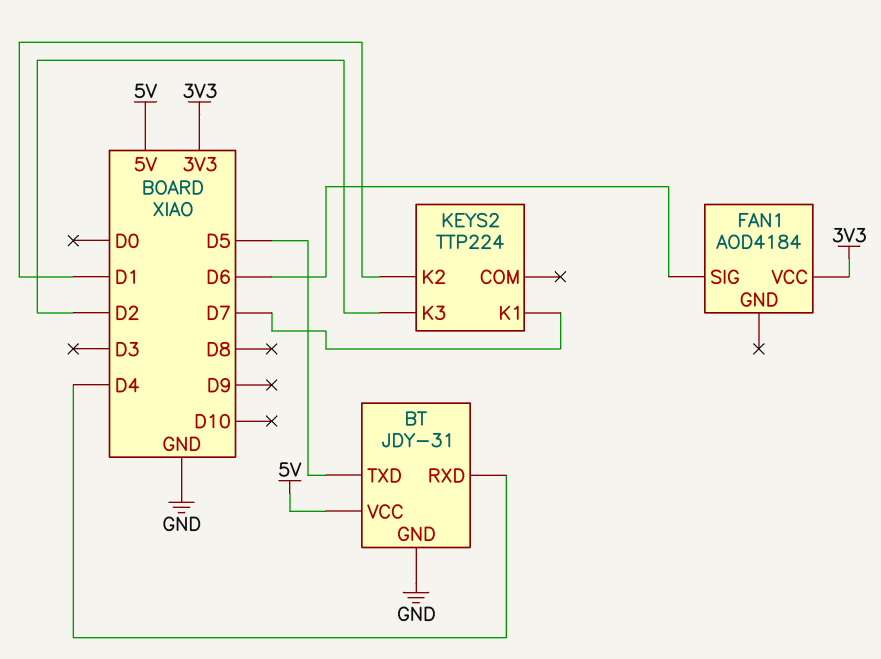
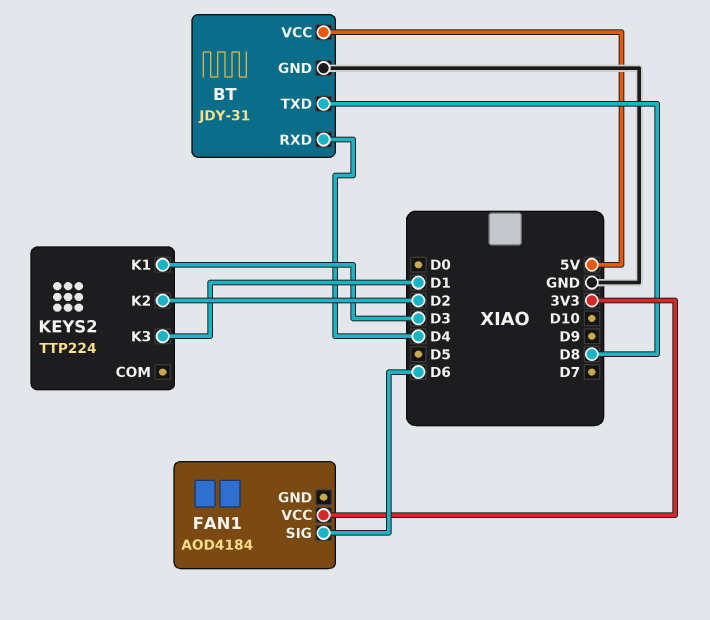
BT pin TXD: D5 -> D8
KEYS2 pin K1: D7 -> D3
KEYS2 pin K2: D1 -> D2
KEYS2 pin K3: D2 -> D1

